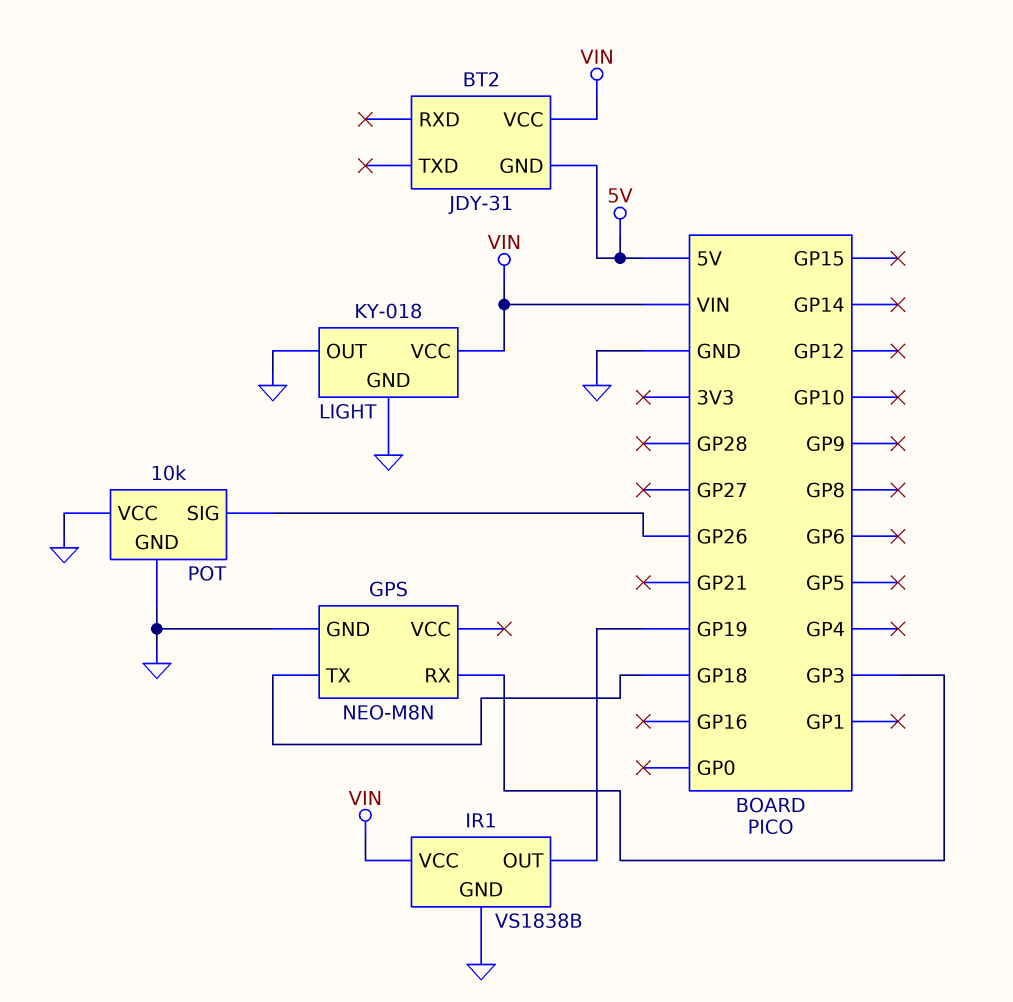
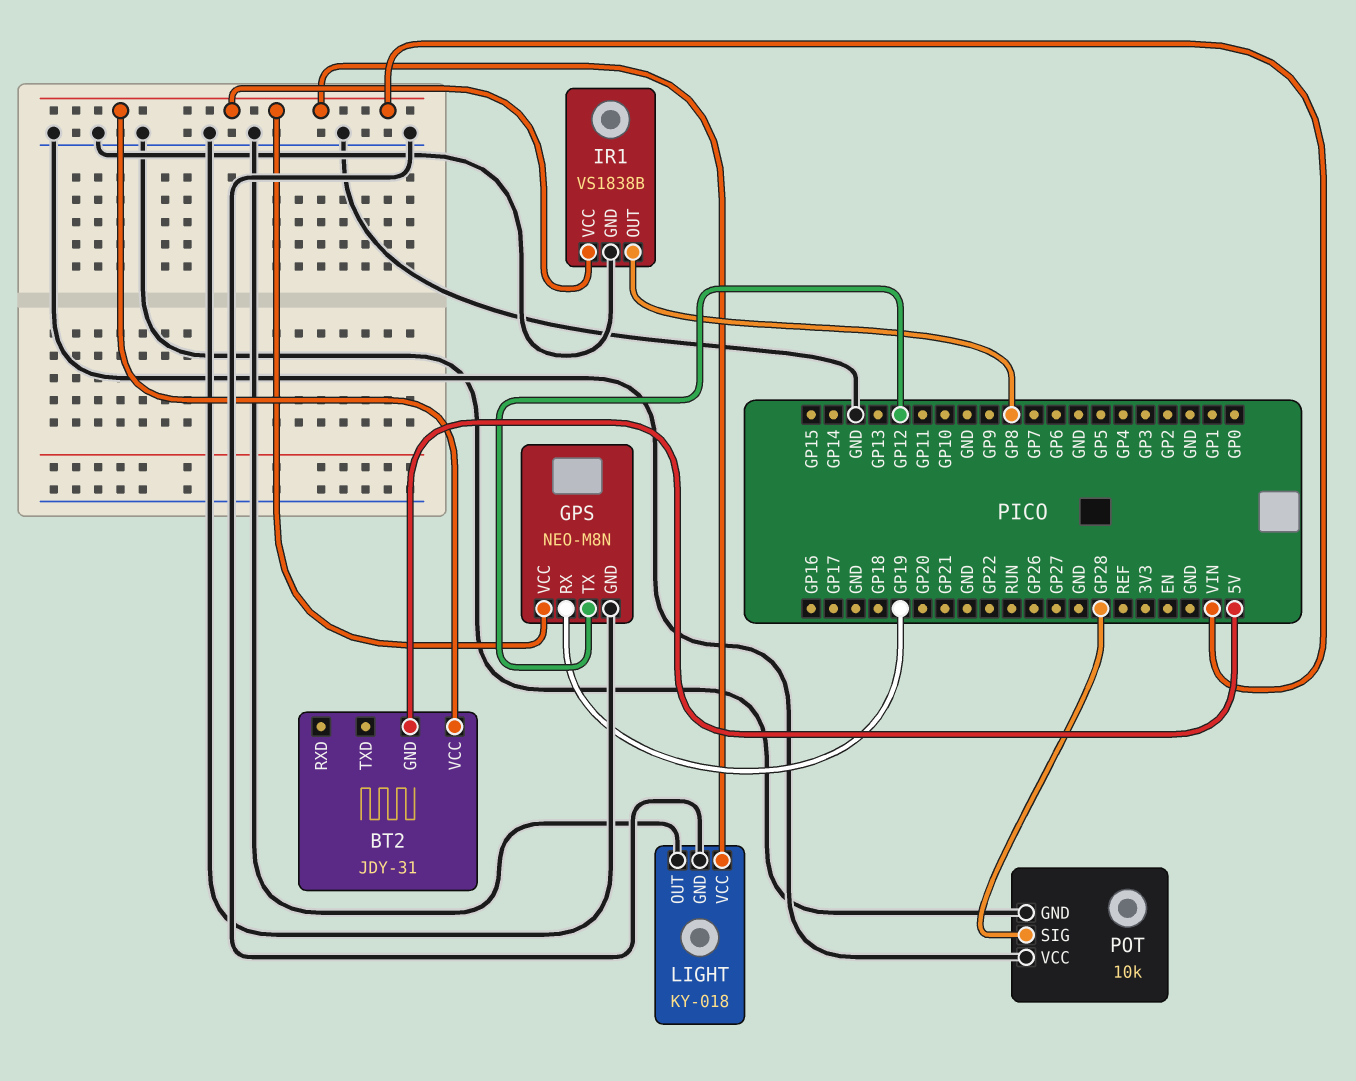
GPS pin RX: GP3 -> GP19
GPS pin TX: GP18 -> GP12
GPS pin VCC: none -> VIN
IR1 pin OUT: GP19 -> GP8
POT pin SIG: GP26 -> GP28

